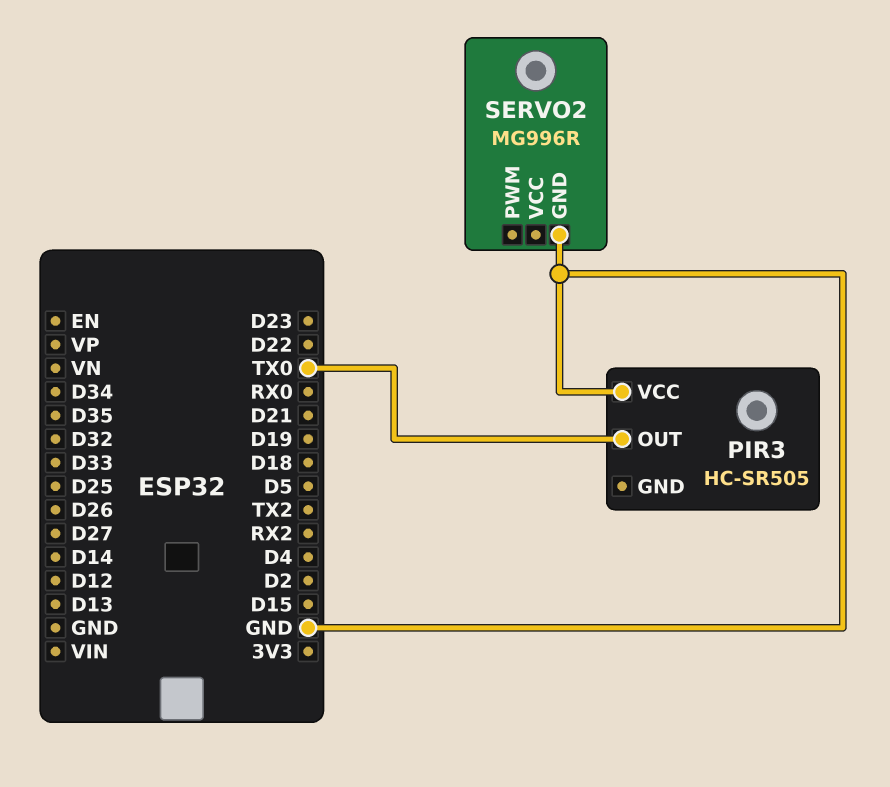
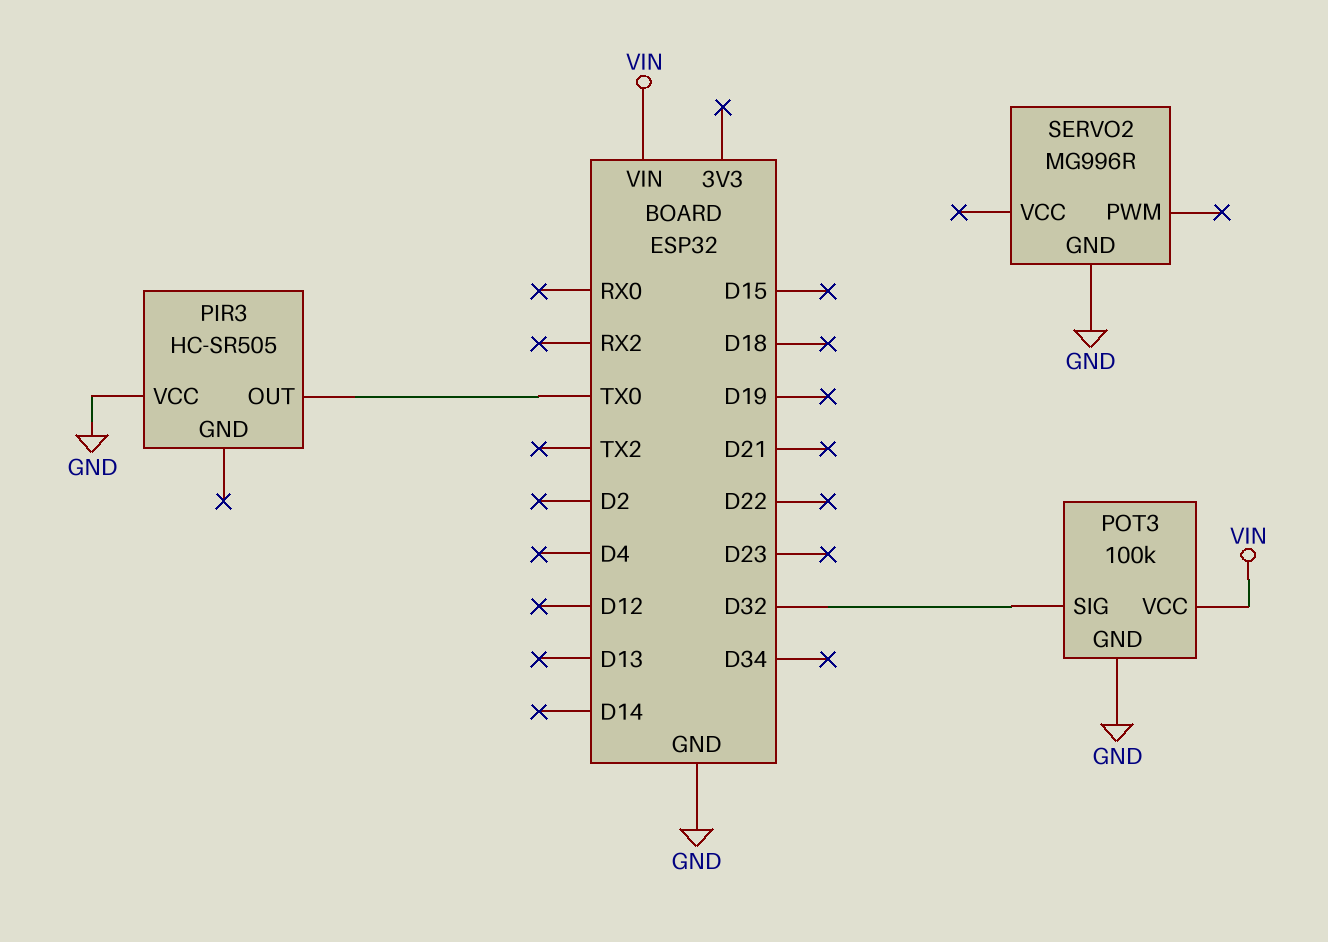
POT3: none -> 100k
POT3 pin GND: none -> GND
POT3 pin SIG: none -> D32
POT3 pin VCC: none -> VIN

